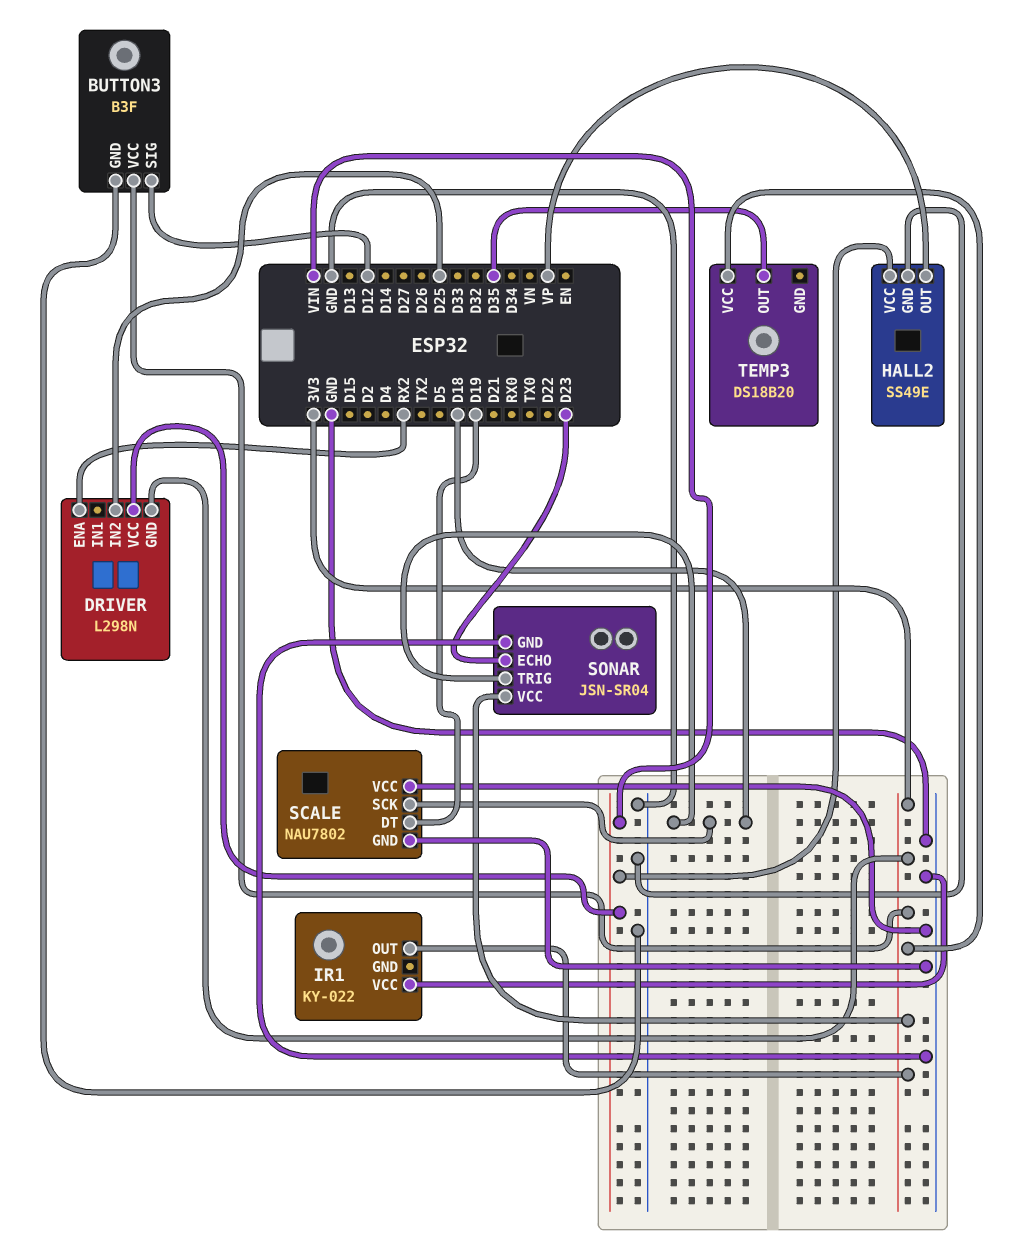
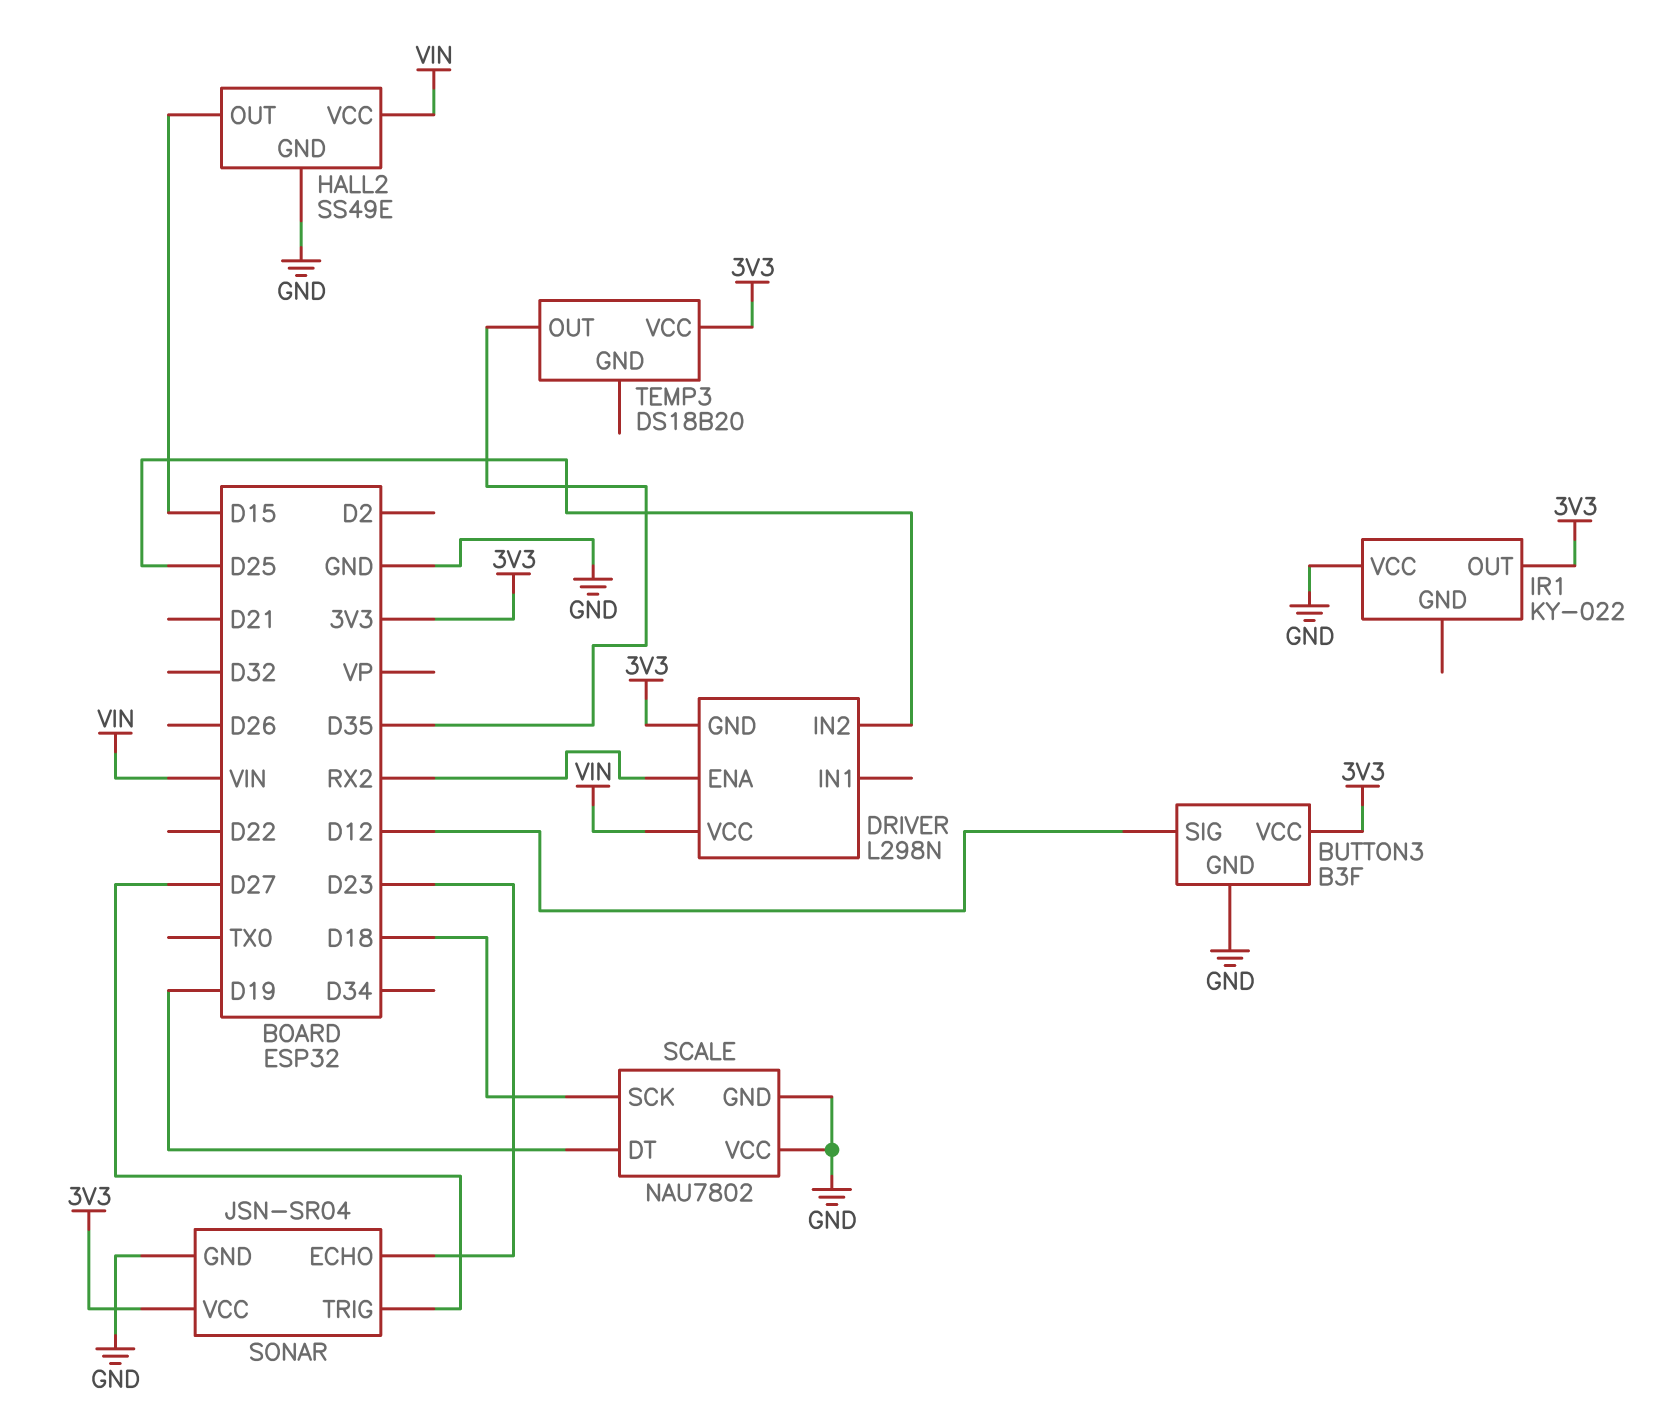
HALL2 pin OUT: VP -> D15
SONAR pin TRIG: D18 -> D27

